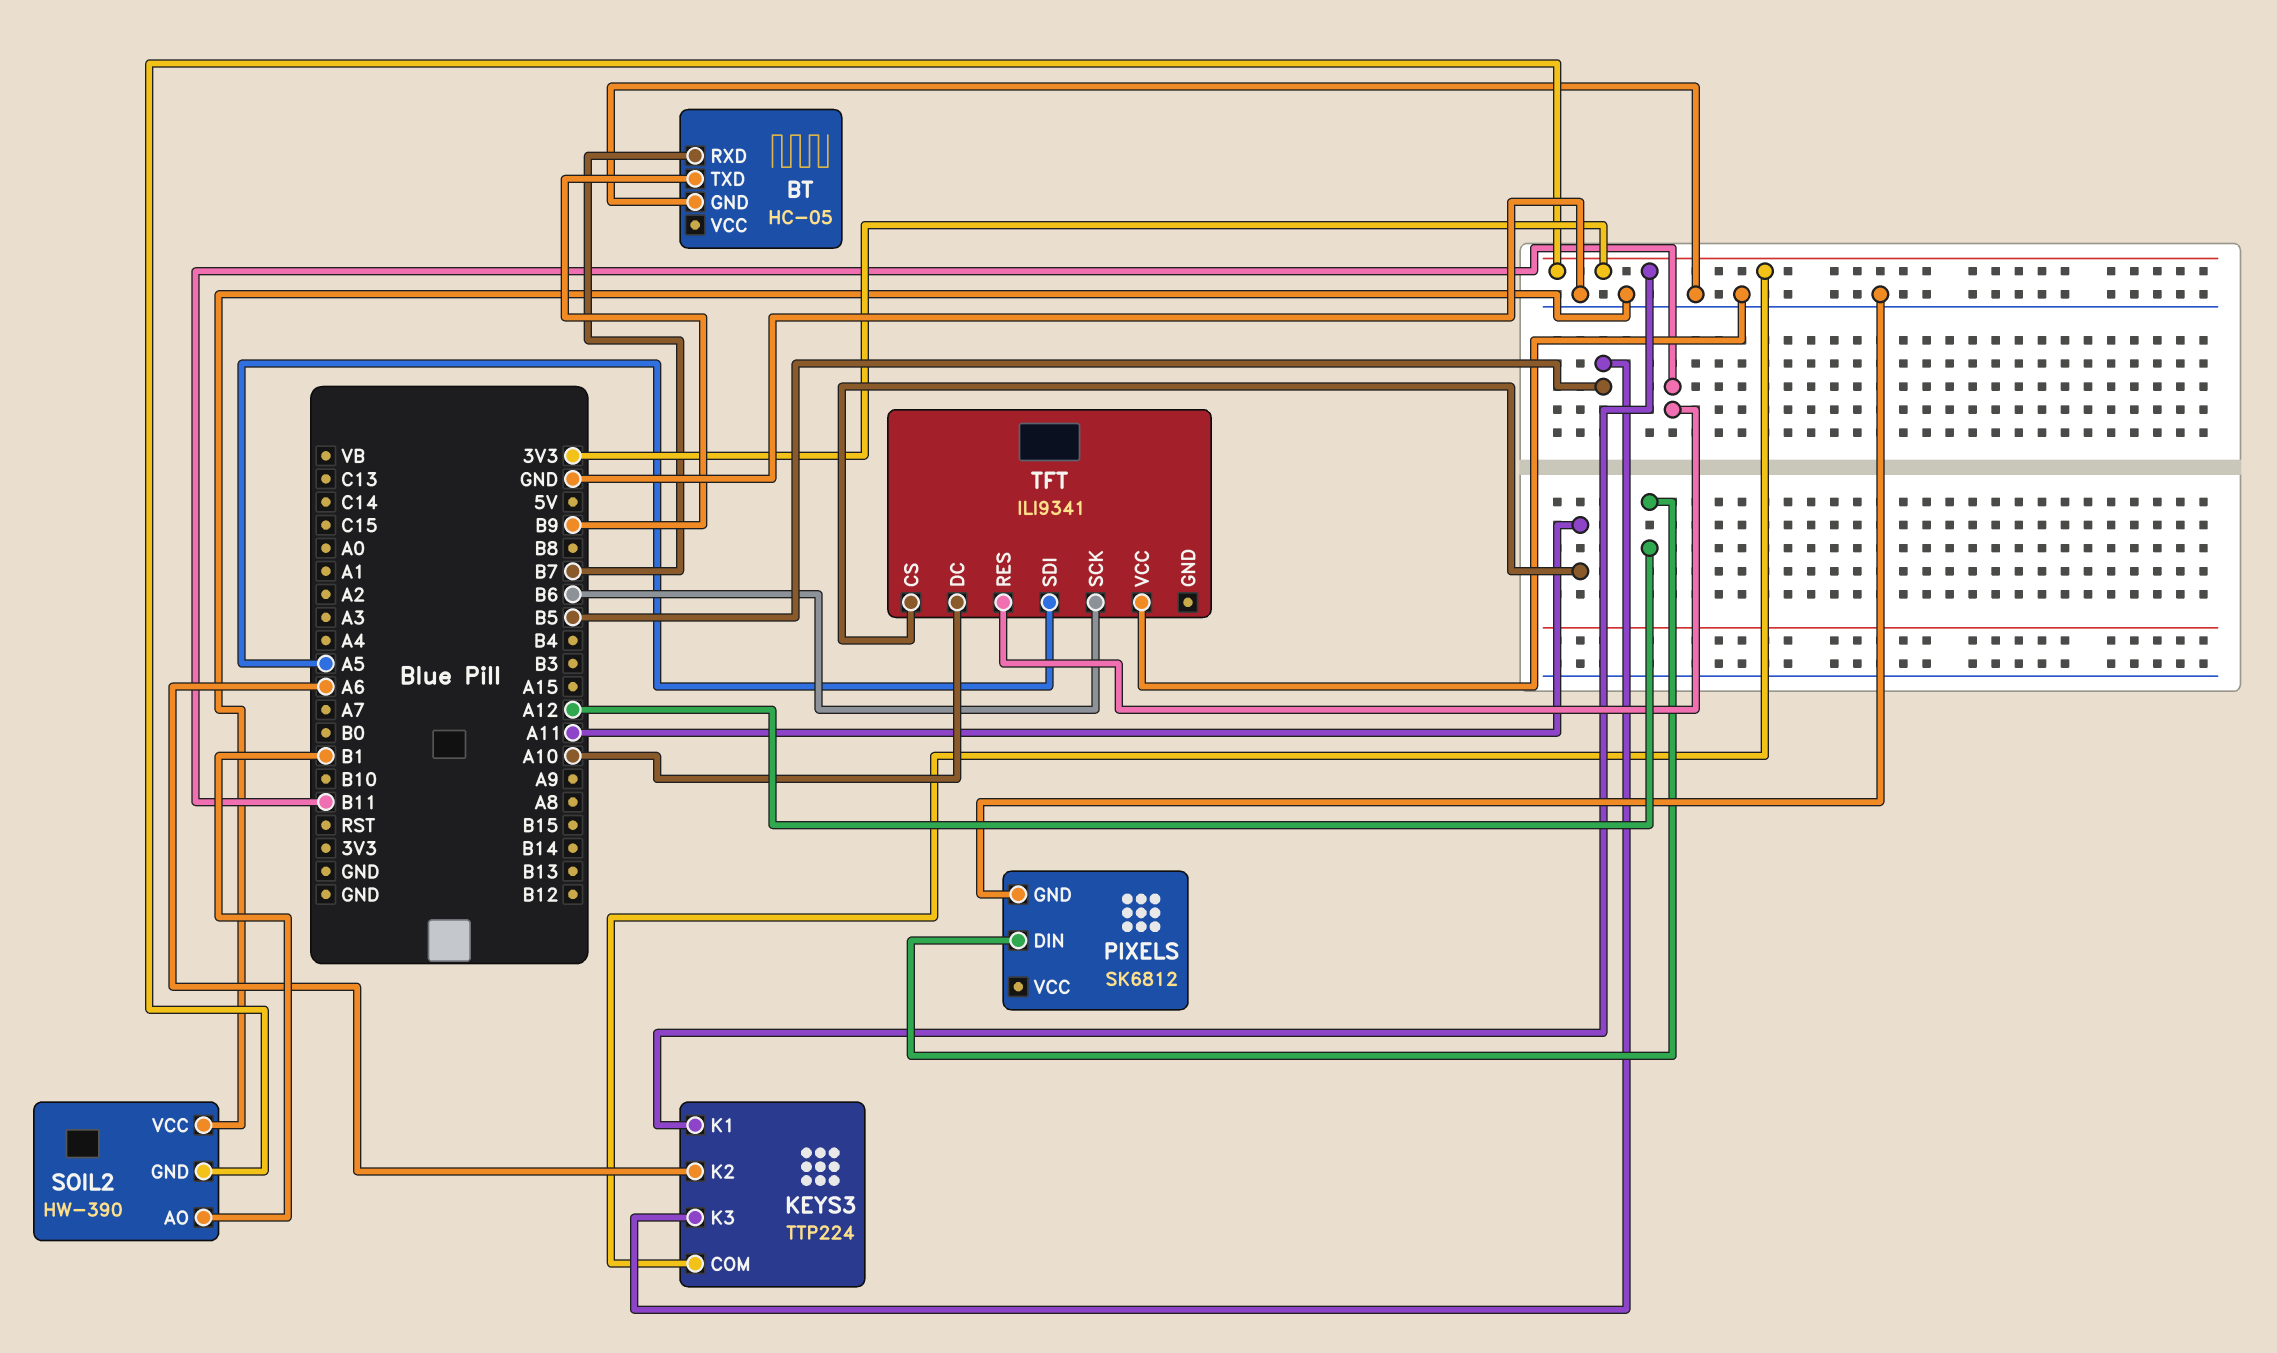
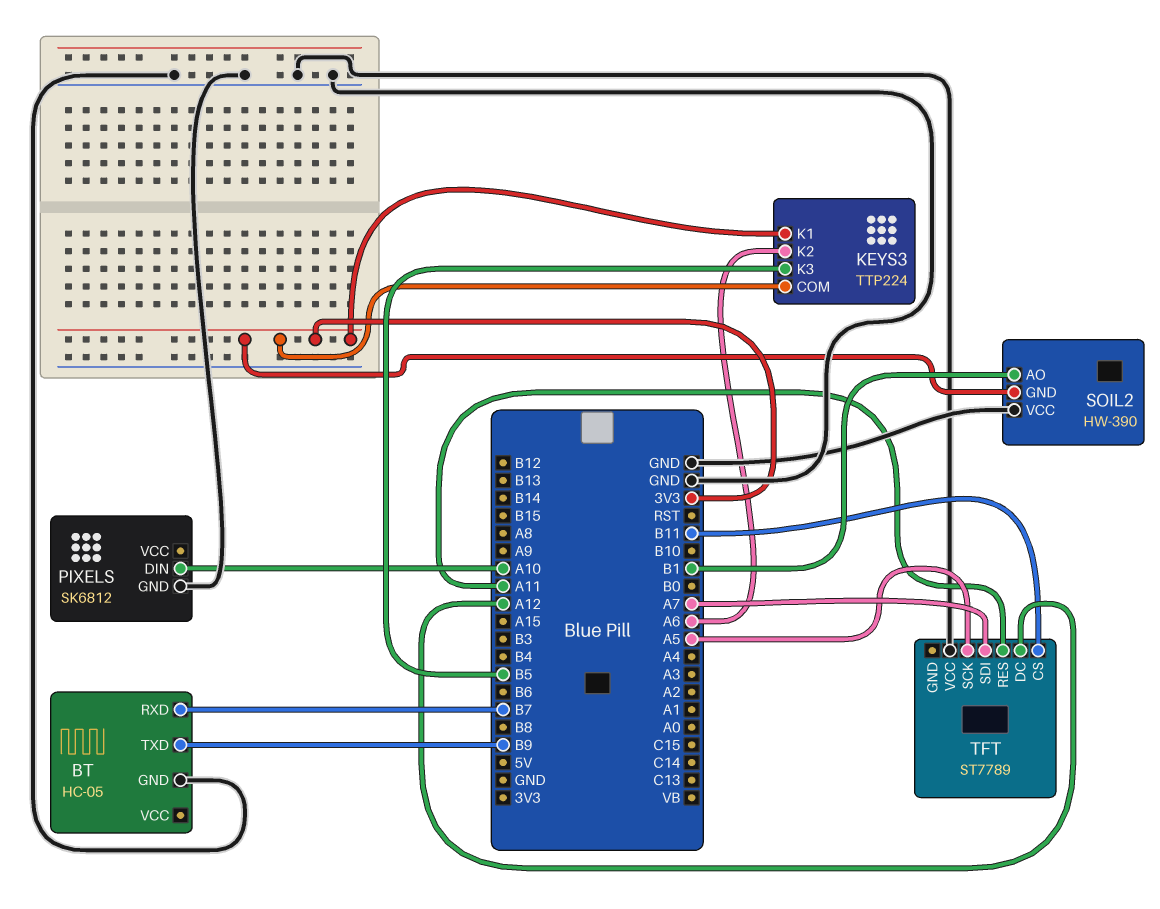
PIXELS pin DIN: A12 -> A10
TFT: ILI9341 -> ST7789
TFT pin CS: A11 -> B11
TFT pin DC: A10 -> A12
TFT pin RES: B11 -> A11
TFT pin SCK: B6 -> A5
TFT pin SDI: A5 -> A7

